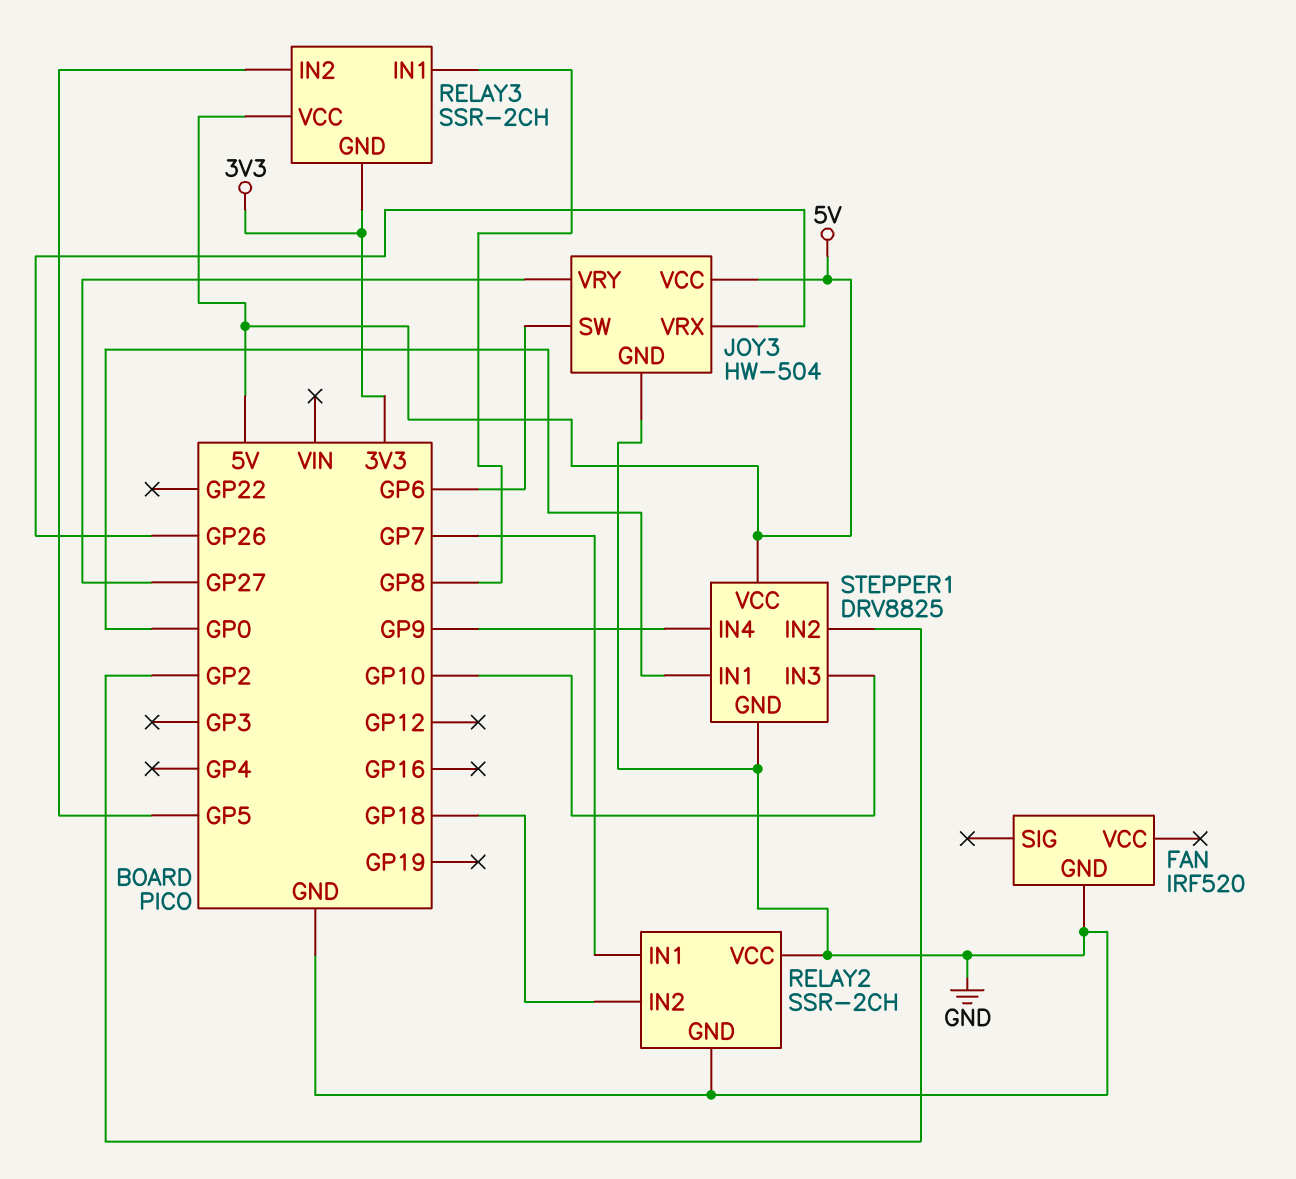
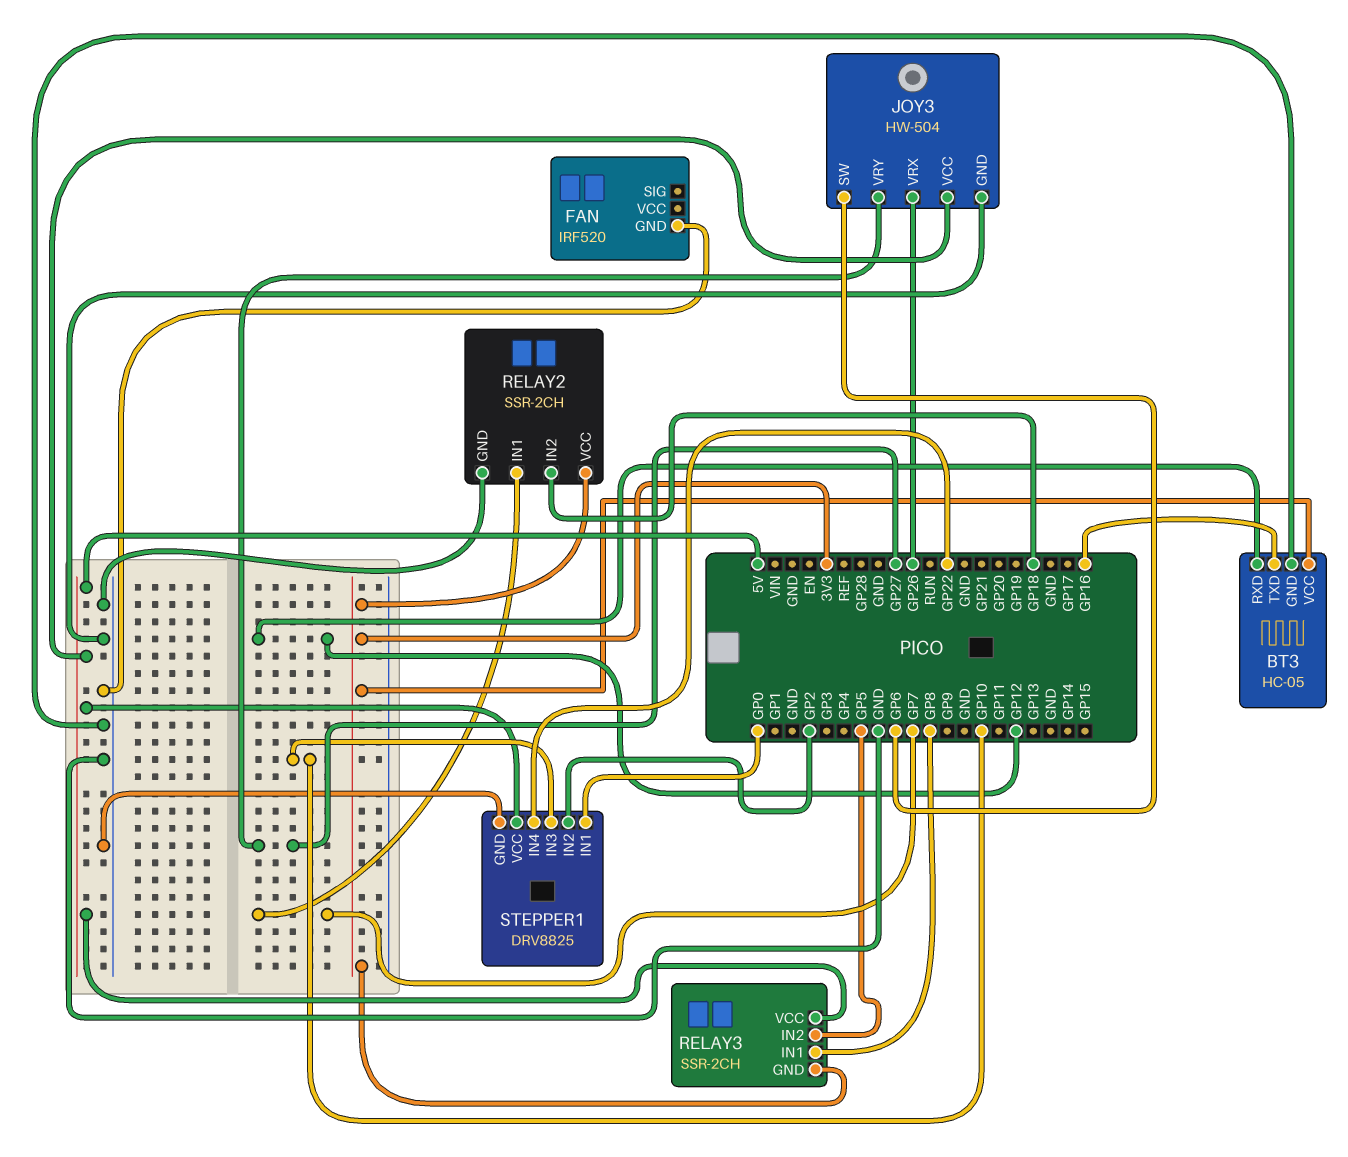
BT3: none -> HC-05
BT3 pin GND: none -> GND
BT3 pin RXD: none -> GP12
BT3 pin TXD: none -> GP16
BT3 pin VCC: none -> 3V3
RELAY2 pin VCC: GND -> 3V3
STEPPER1 pin IN4: GP9 -> GP22

